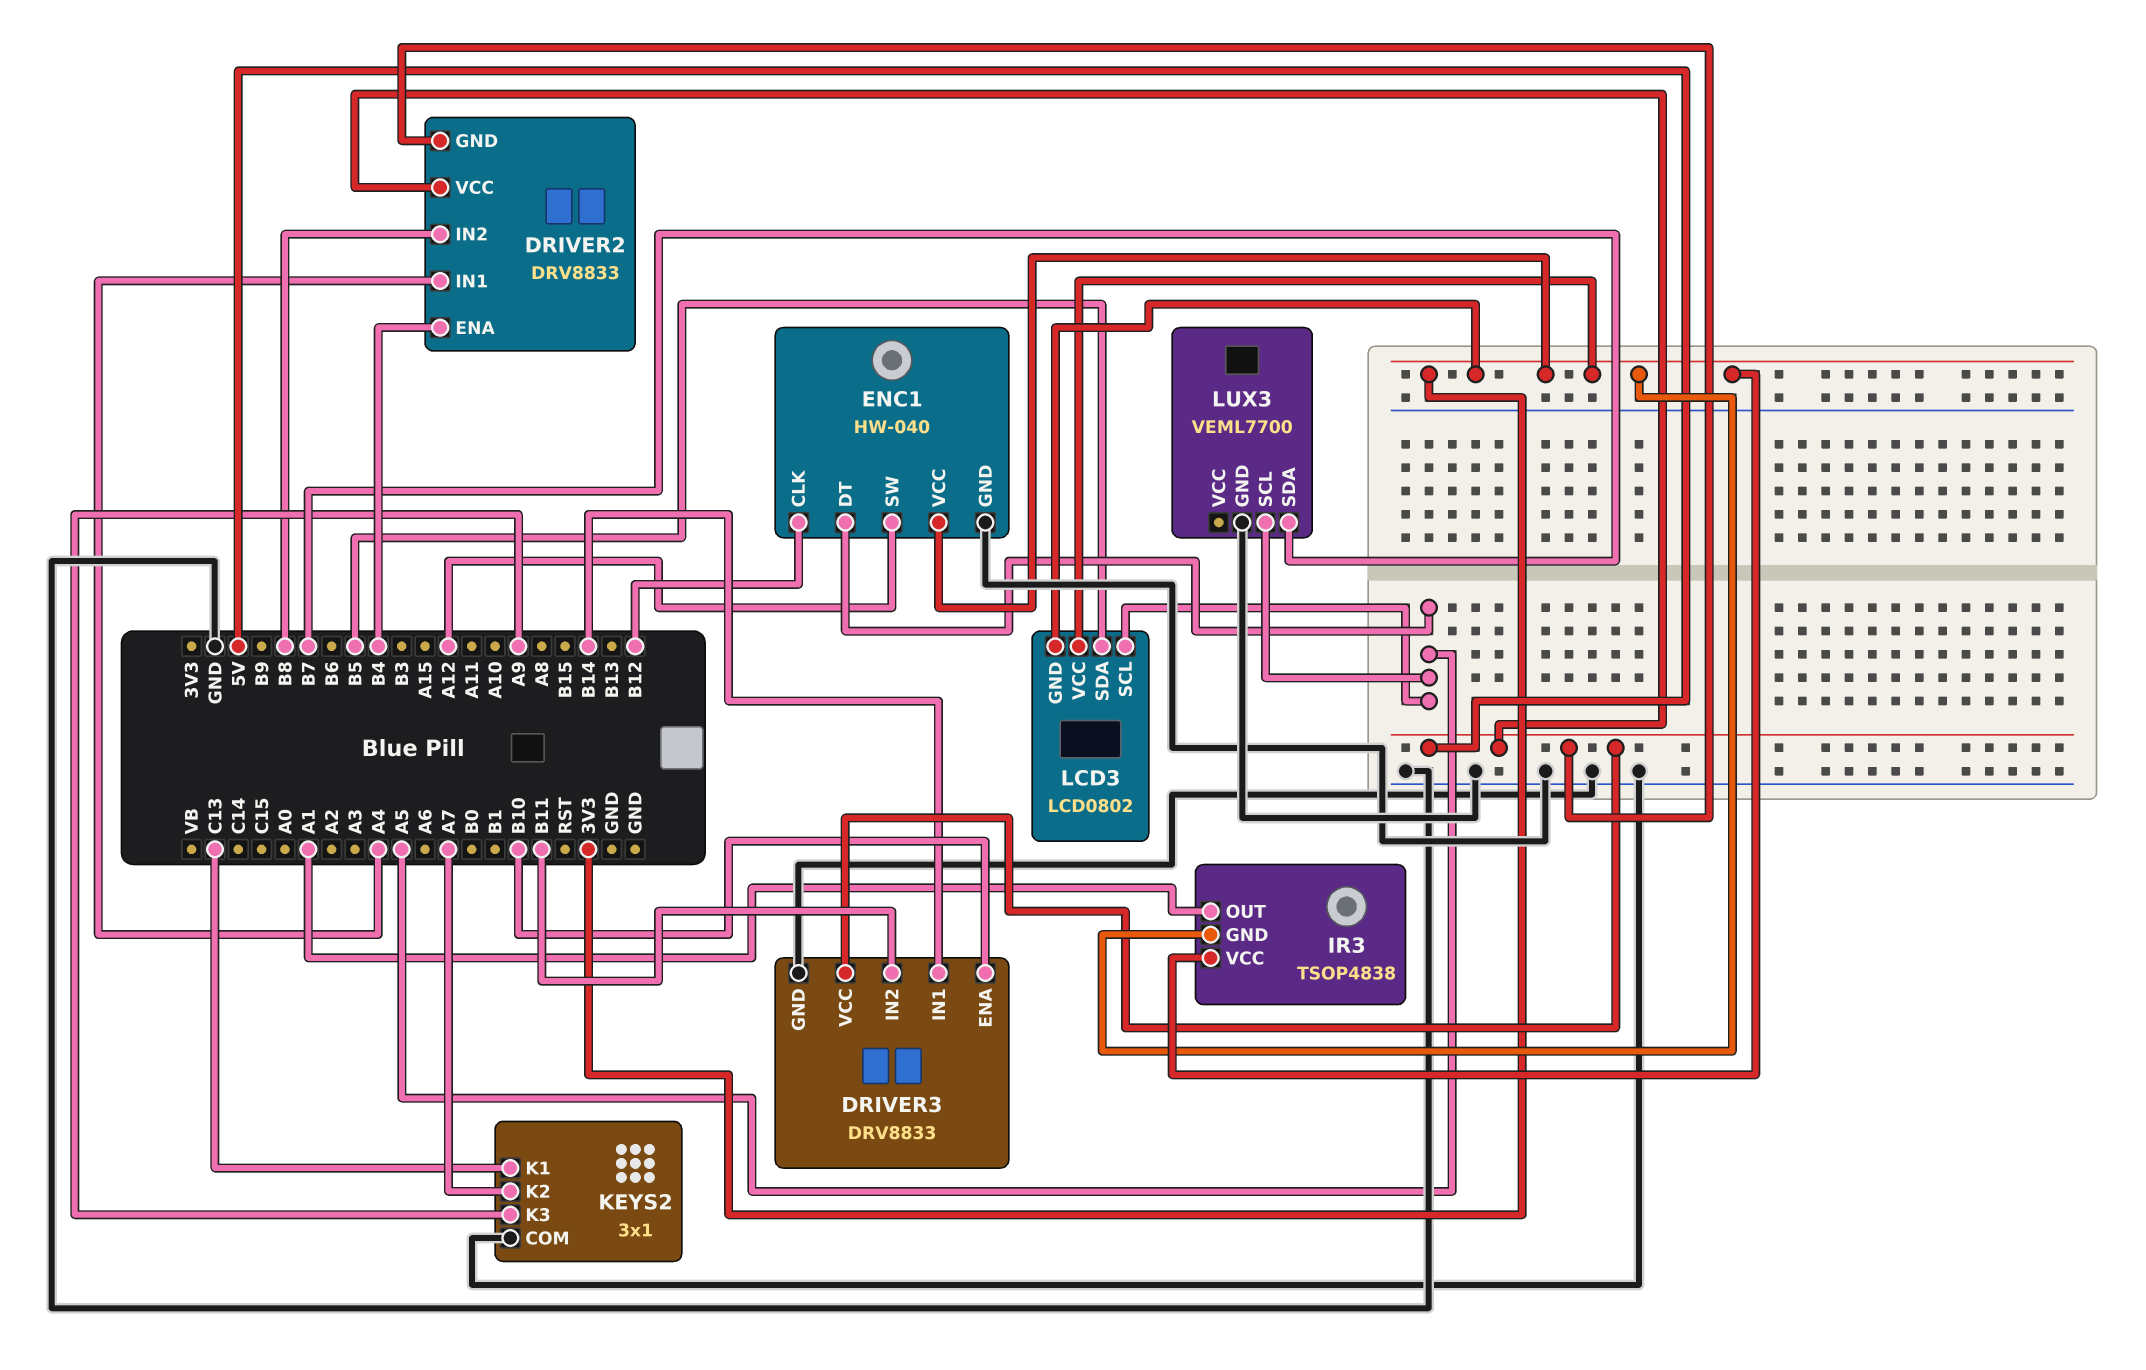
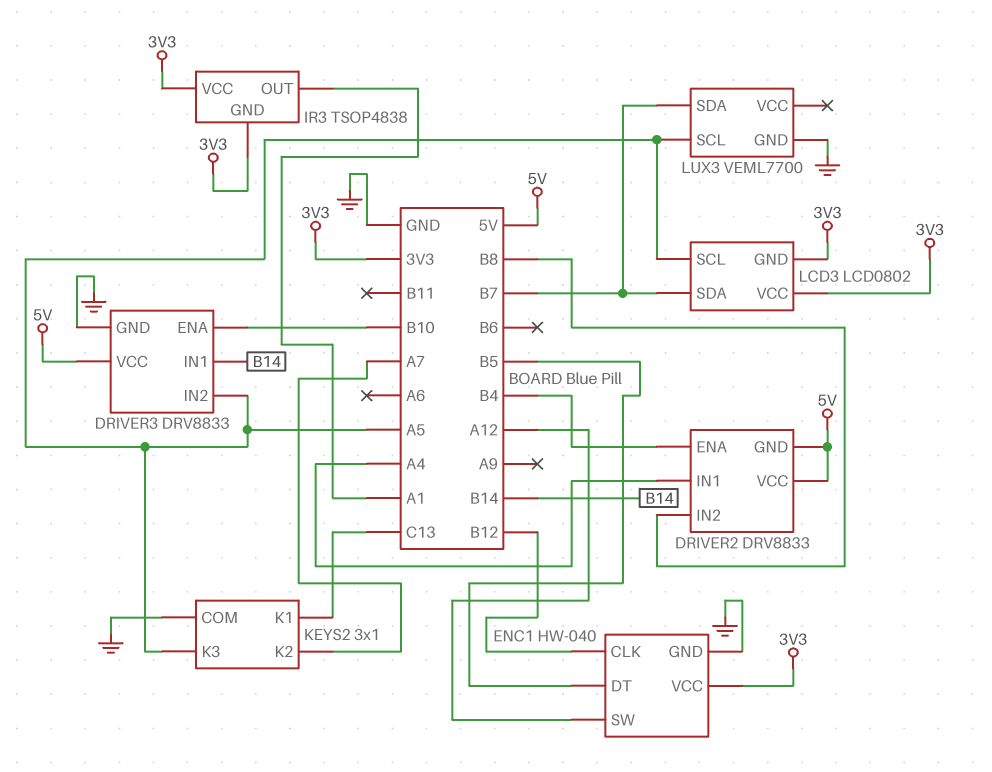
DRIVER3 pin IN2: B11 -> A5
ENC1 pin DT: A5 -> B5
KEYS2 pin K3: A9 -> A5
LCD3 pin SDA: B5 -> B7

